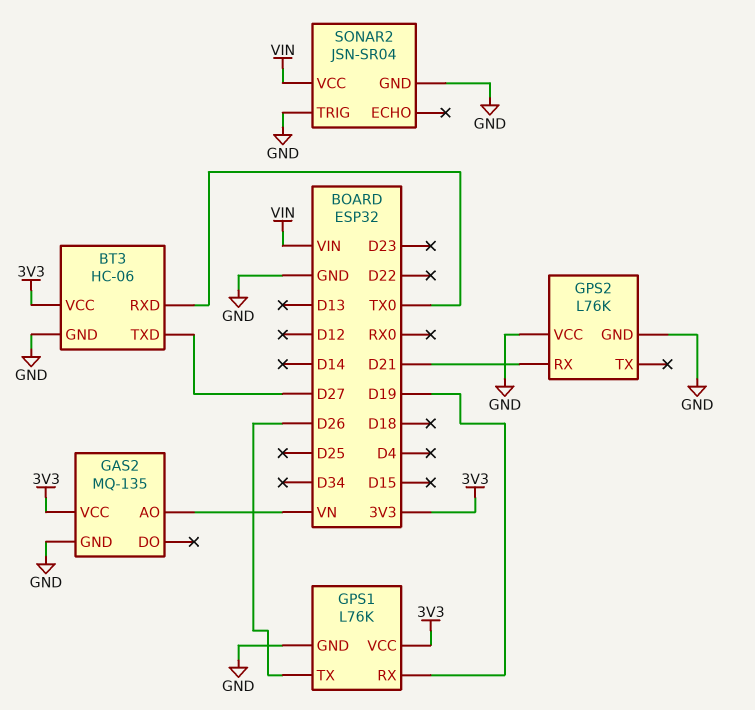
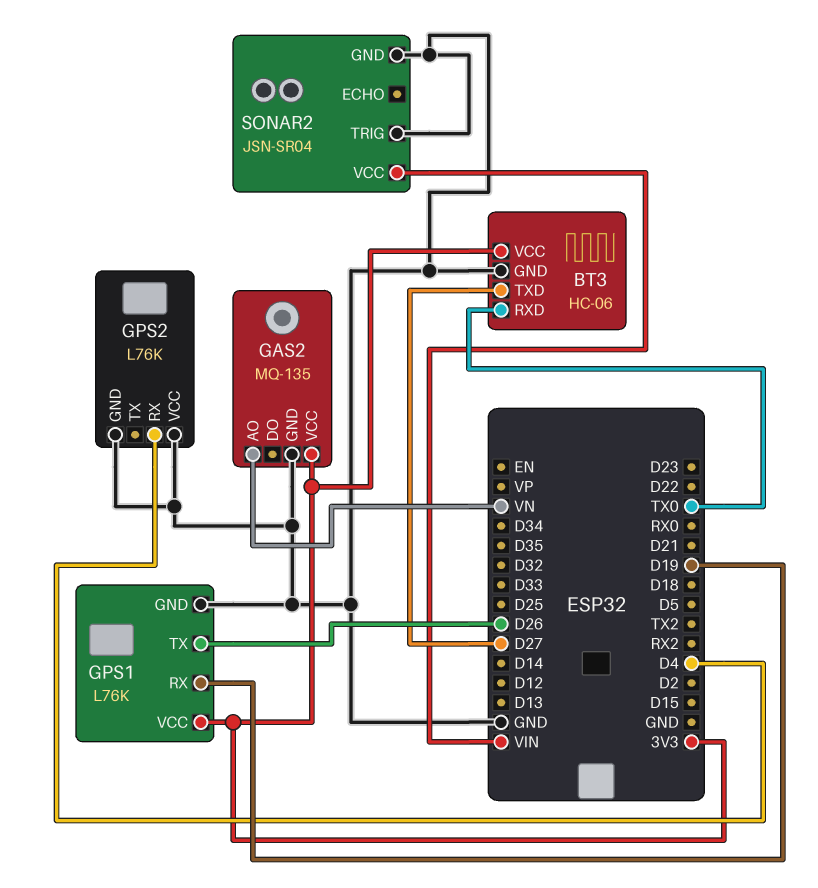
GPS2 pin RX: D21 -> D4

